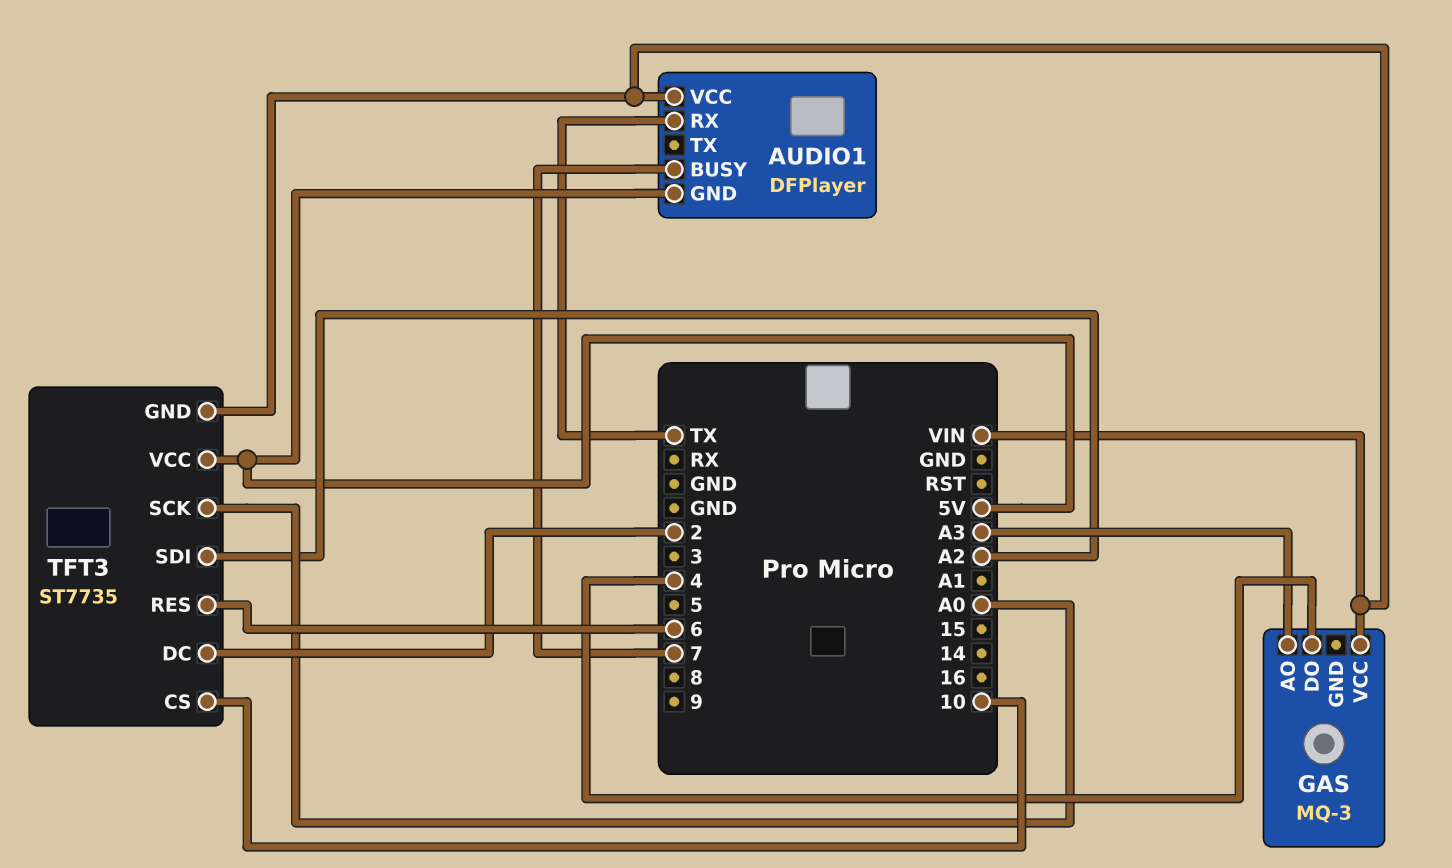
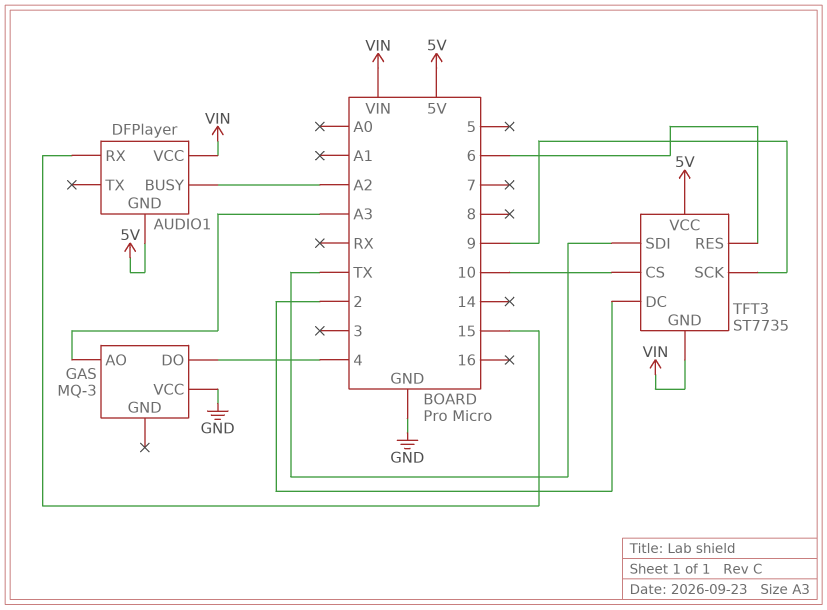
AUDIO1 pin BUSY: 7 -> A2
AUDIO1 pin RX: TX -> 15
GAS pin VCC: VIN -> GND
TFT3 pin SCK: A0 -> 9
TFT3 pin SDI: A2 -> TX

